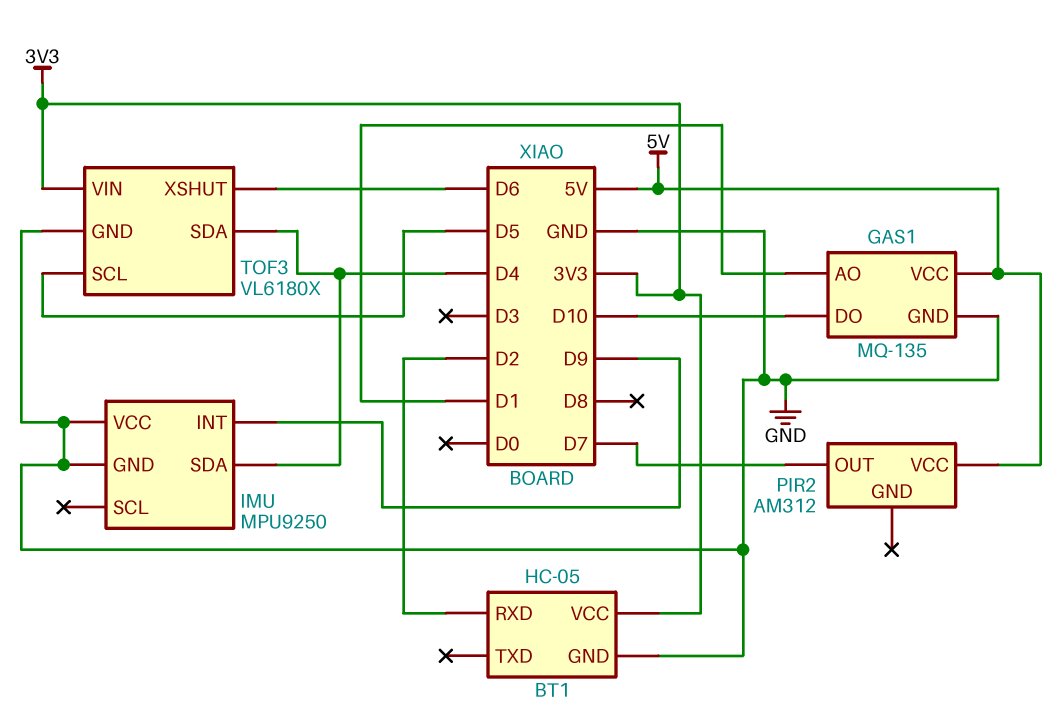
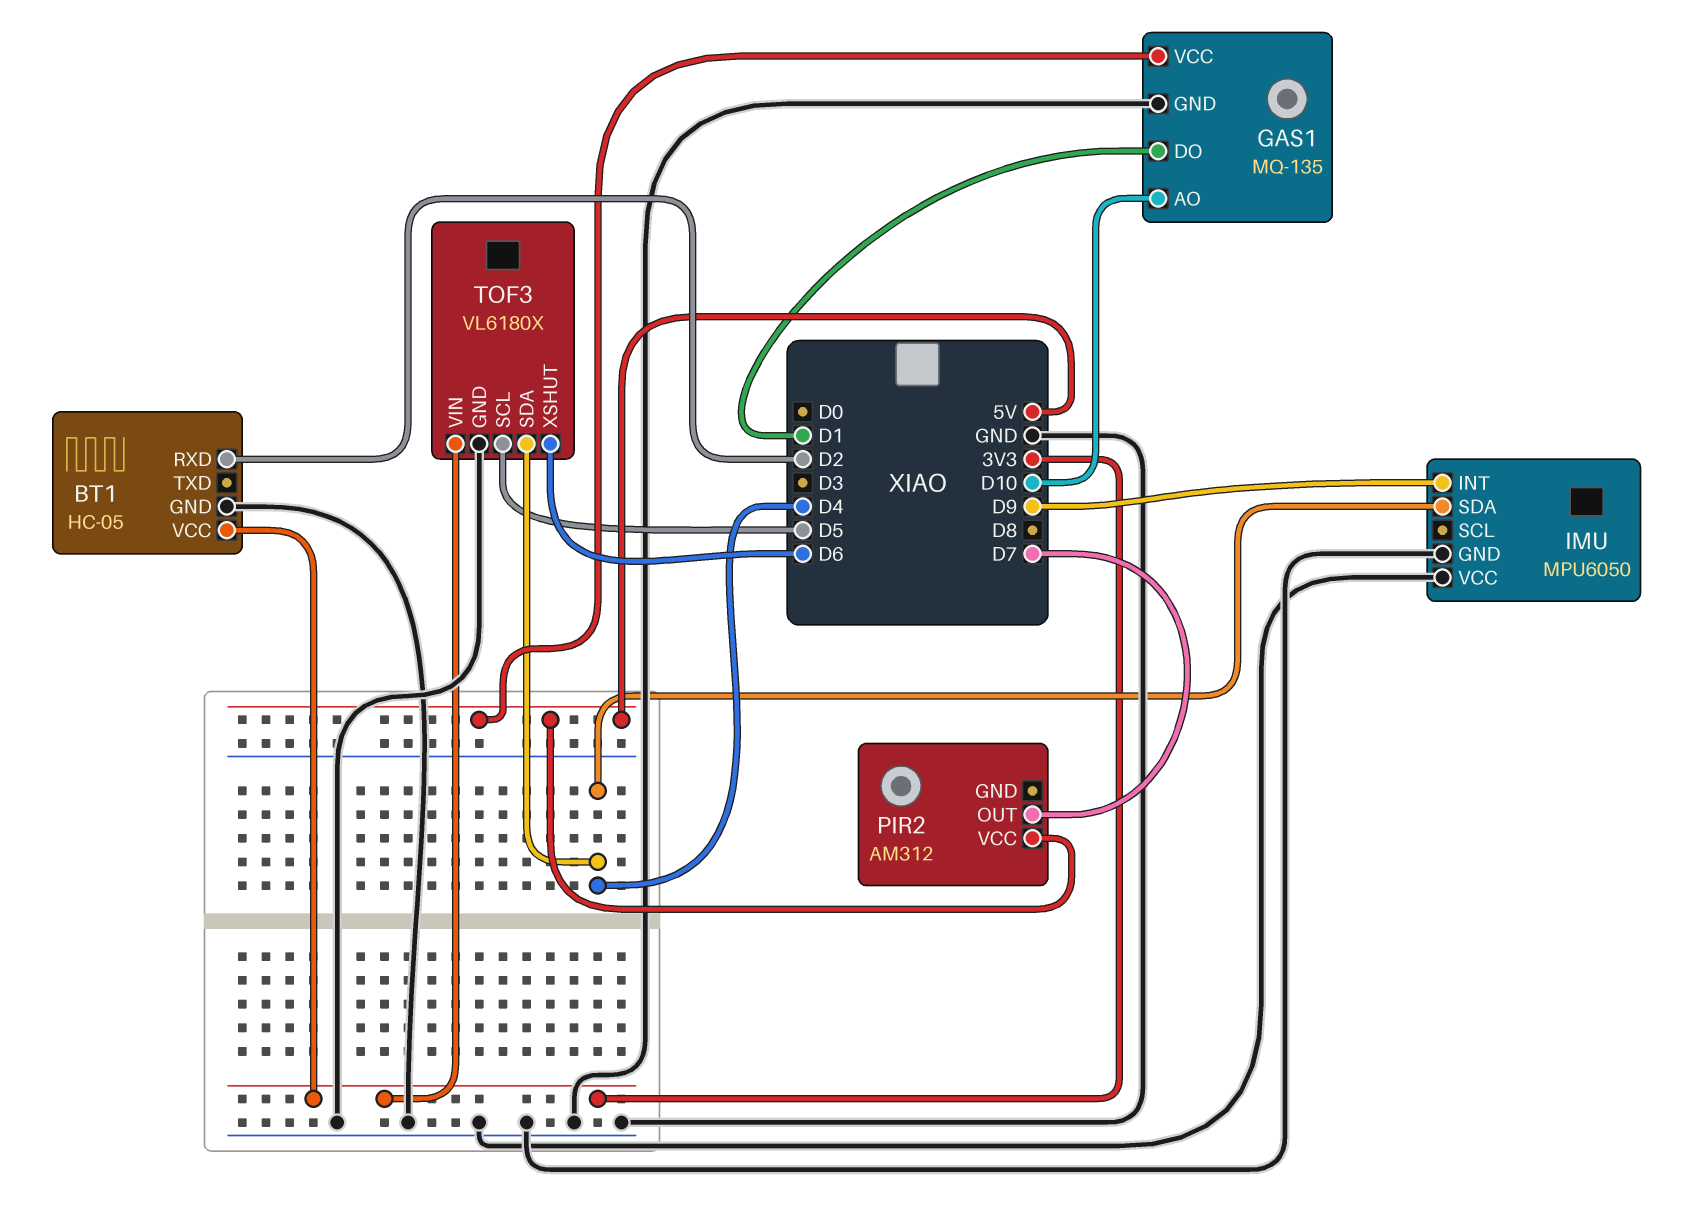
GAS1 pin AO: D1 -> D10
GAS1 pin DO: D10 -> D1
IMU: MPU9250 -> MPU6050

